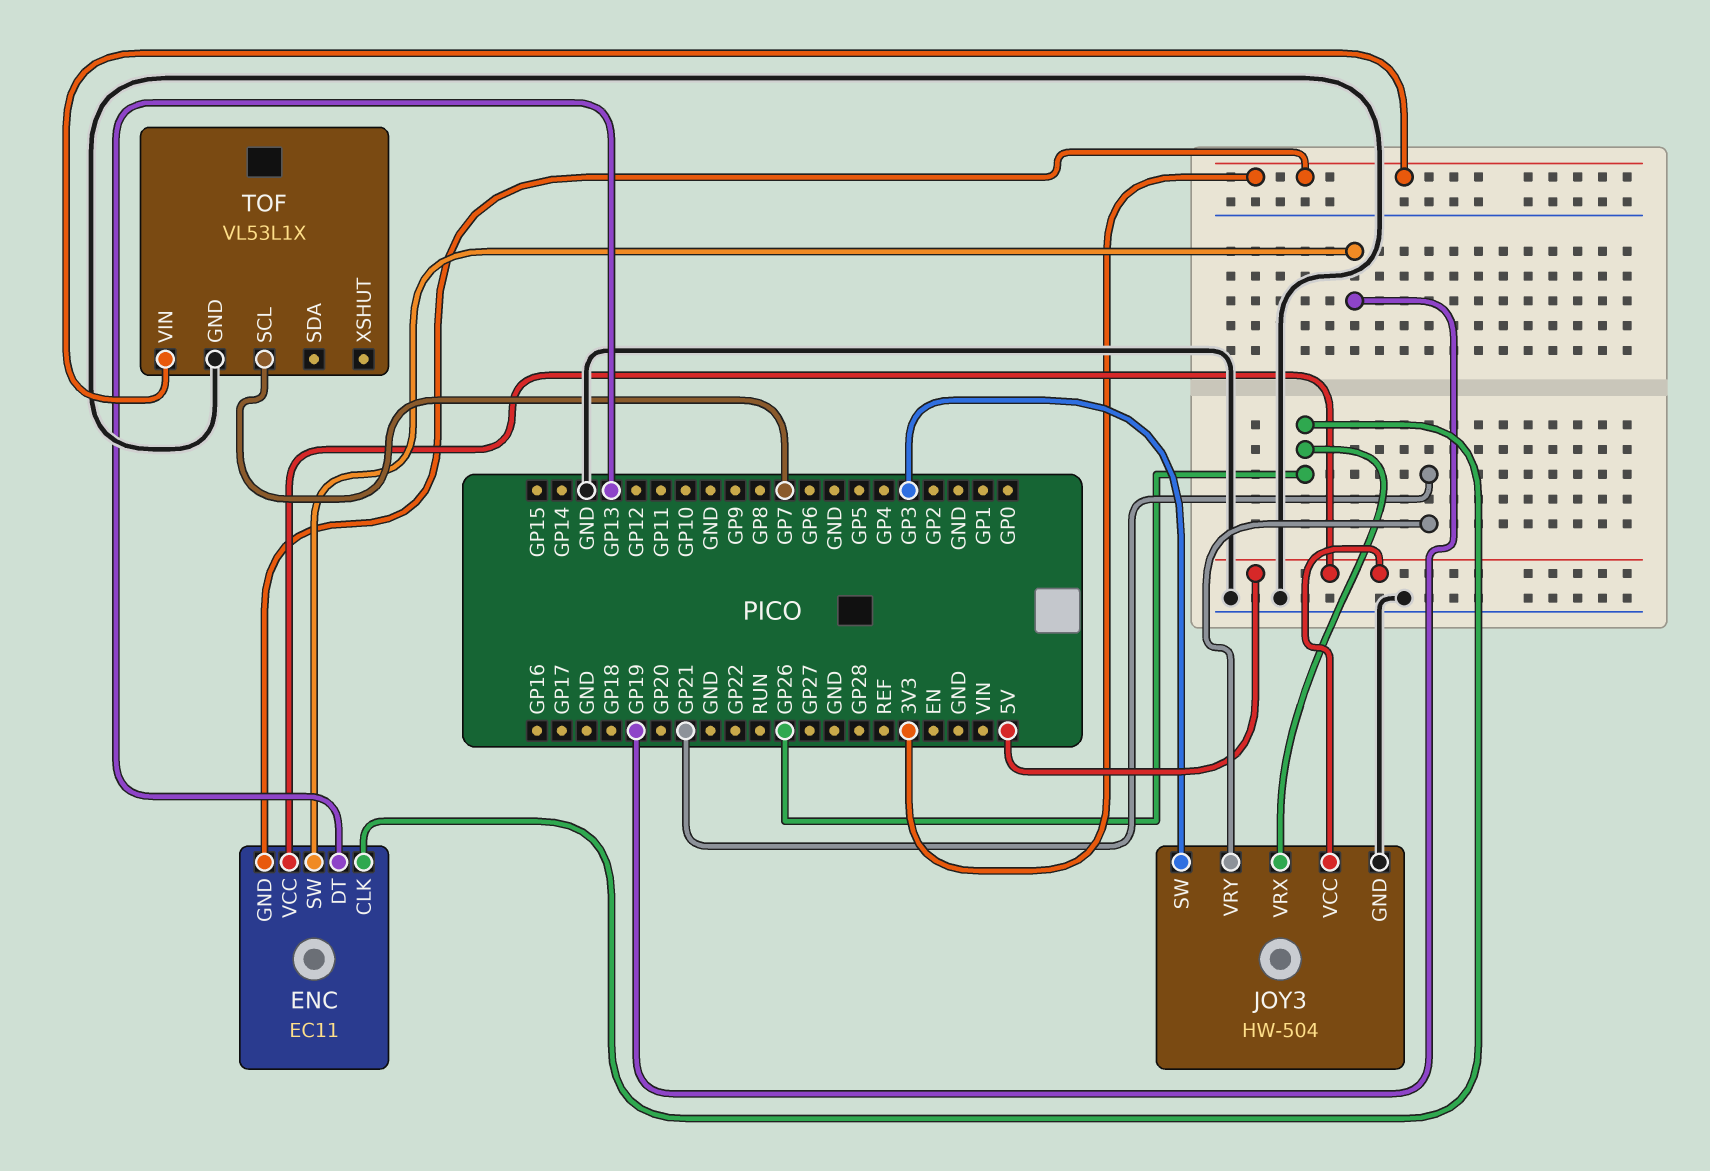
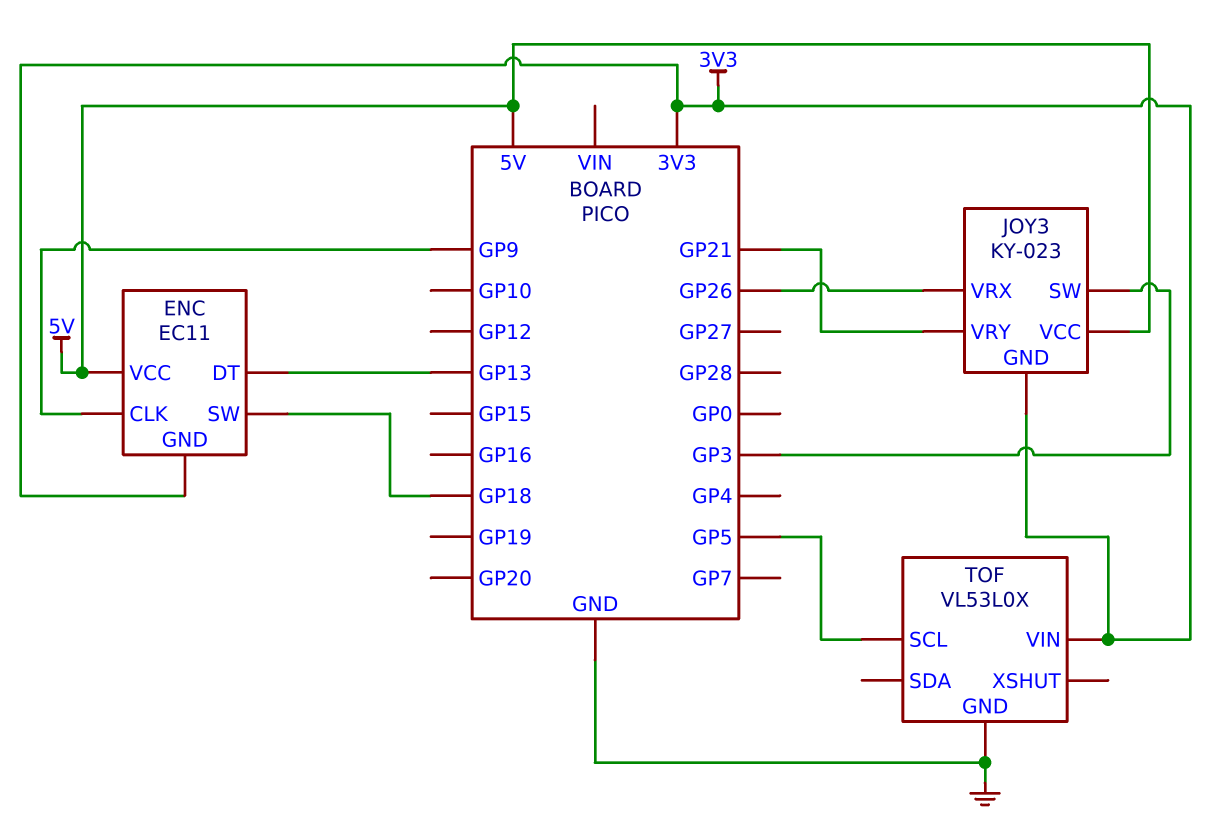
ENC pin CLK: GP26 -> GP9
ENC pin SW: GP19 -> GP18
JOY3: HW-504 -> KY-023
JOY3 pin GND: GND -> 3V3
TOF: VL53L1X -> VL53L0X
TOF pin SCL: GP7 -> GP5

